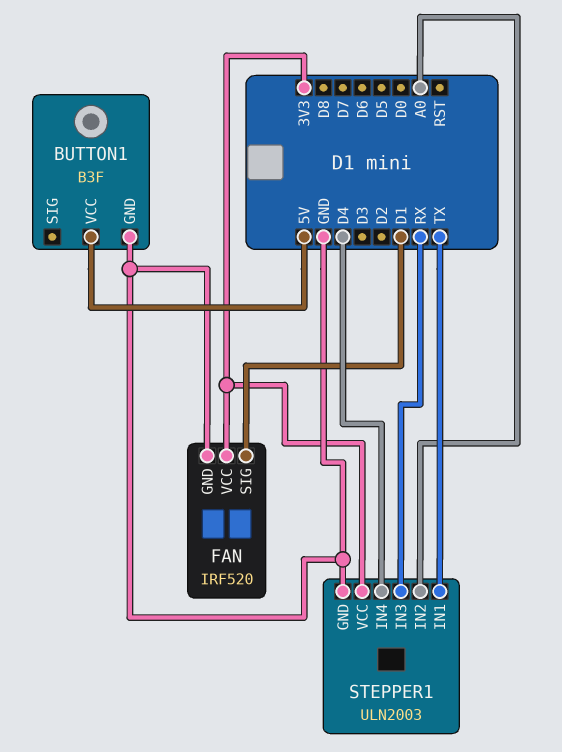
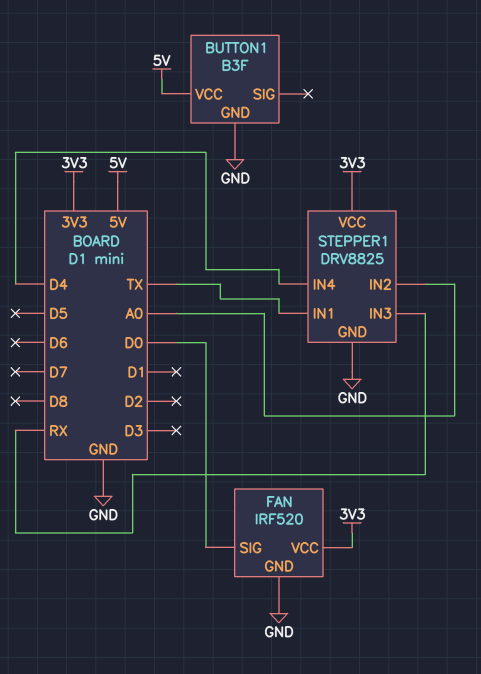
FAN pin SIG: D1 -> D0
STEPPER1: ULN2003 -> DRV8825

